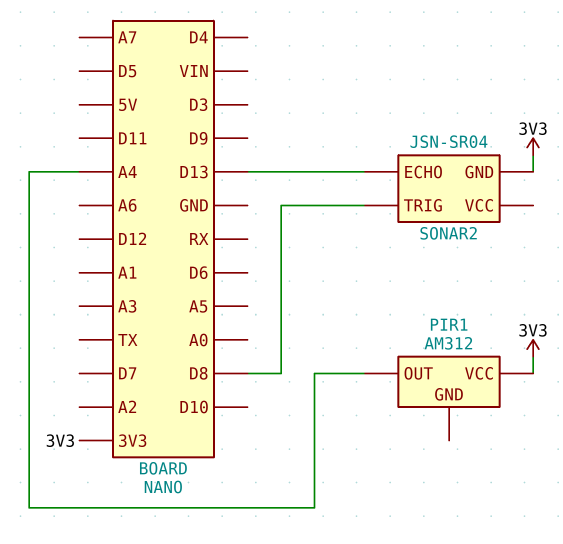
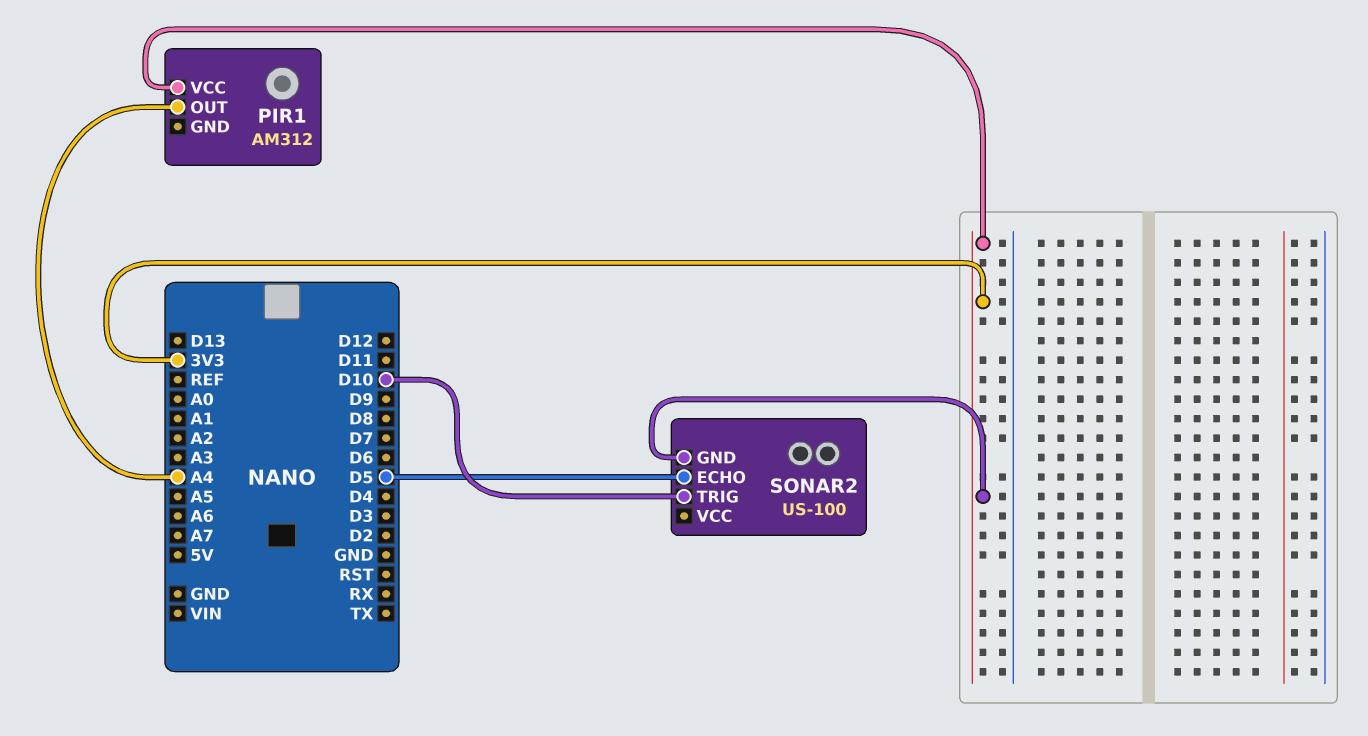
SONAR2: JSN-SR04 -> US-100
SONAR2 pin ECHO: D13 -> D5
SONAR2 pin TRIG: D8 -> D10

